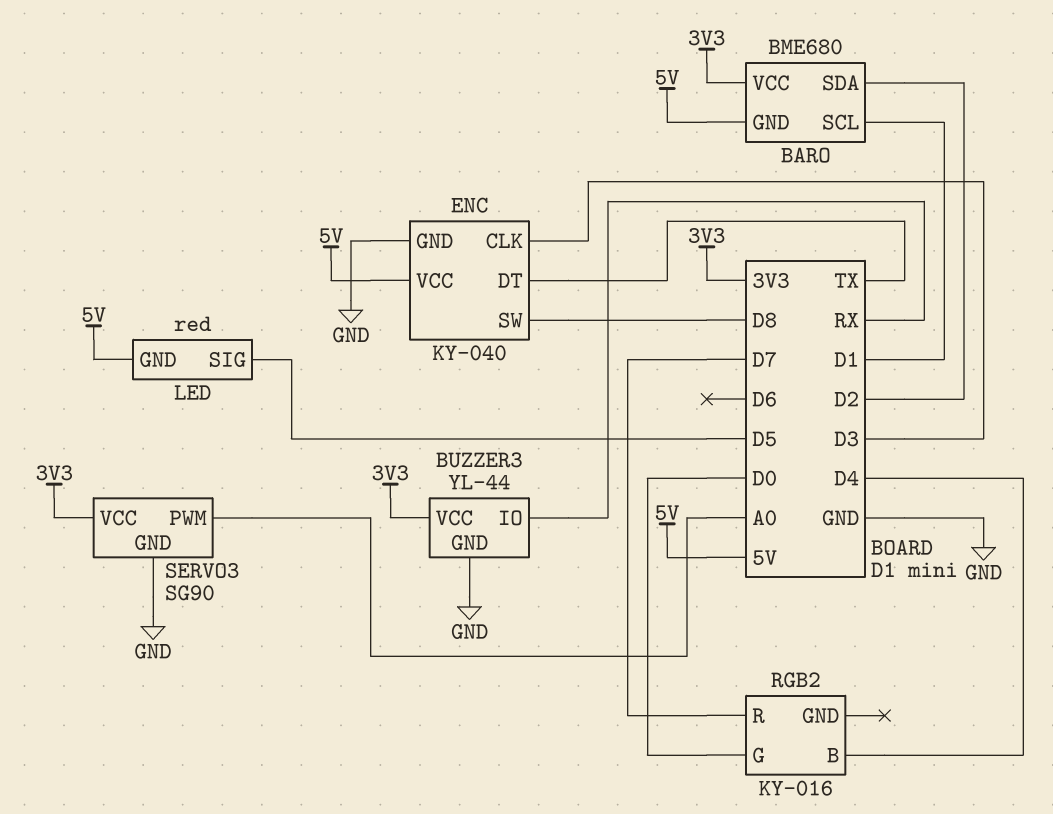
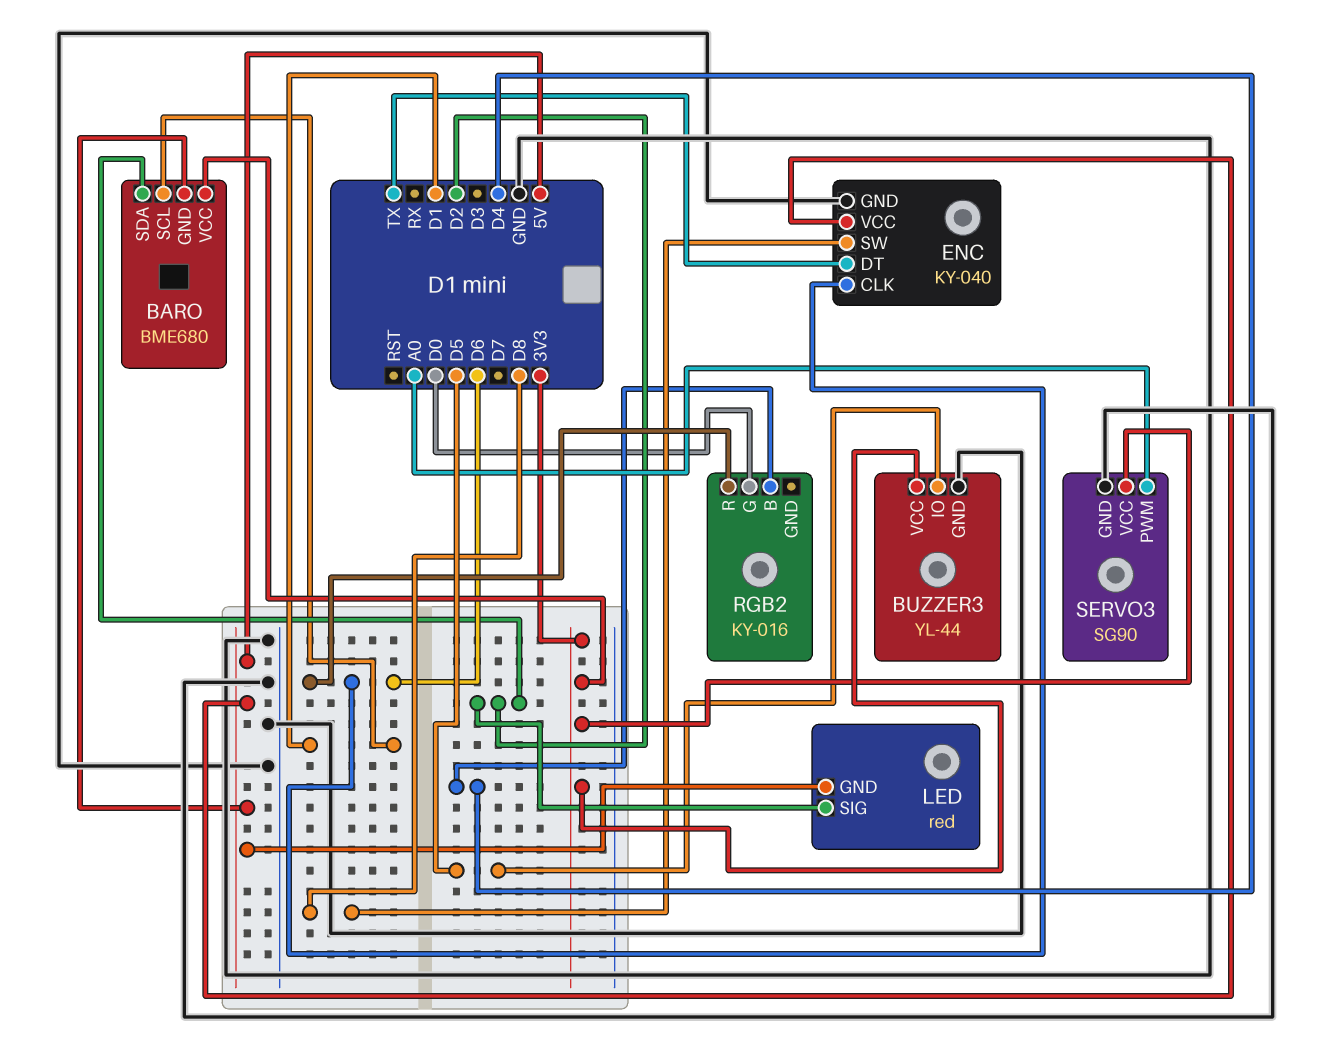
BUZZER3 pin IO: RX -> D5
ENC pin CLK: D3 -> D6
LED pin SIG: D5 -> D2
RGB2 pin R: D7 -> D6

